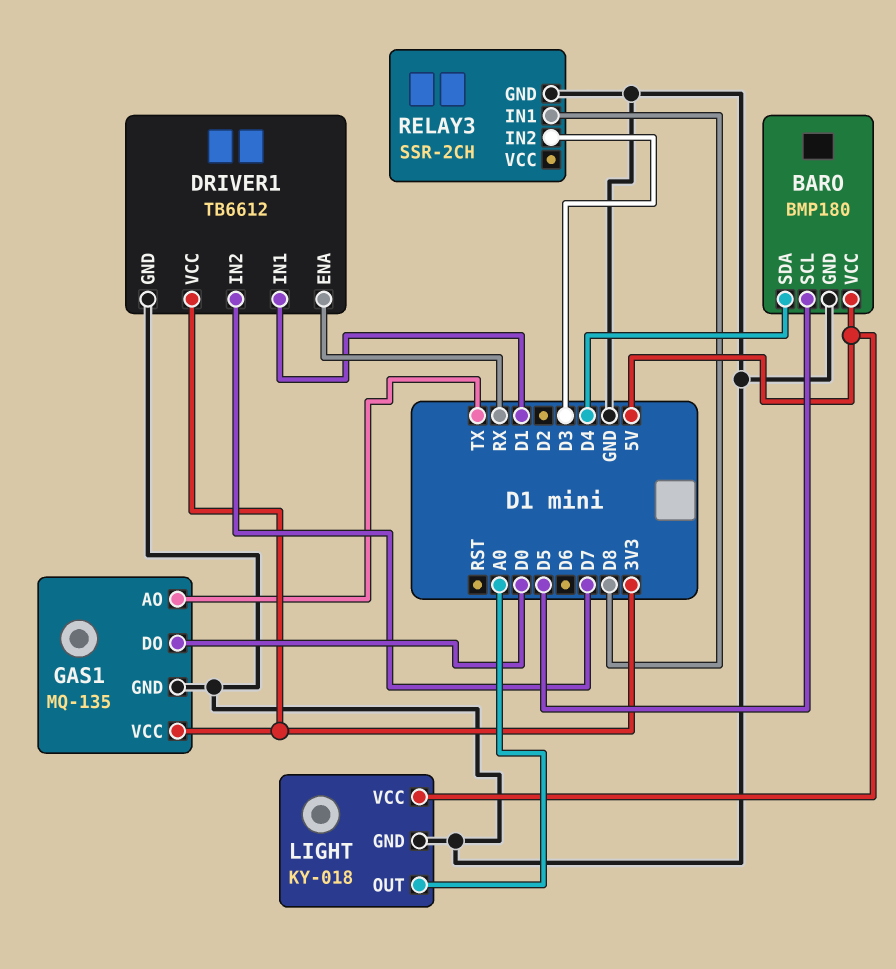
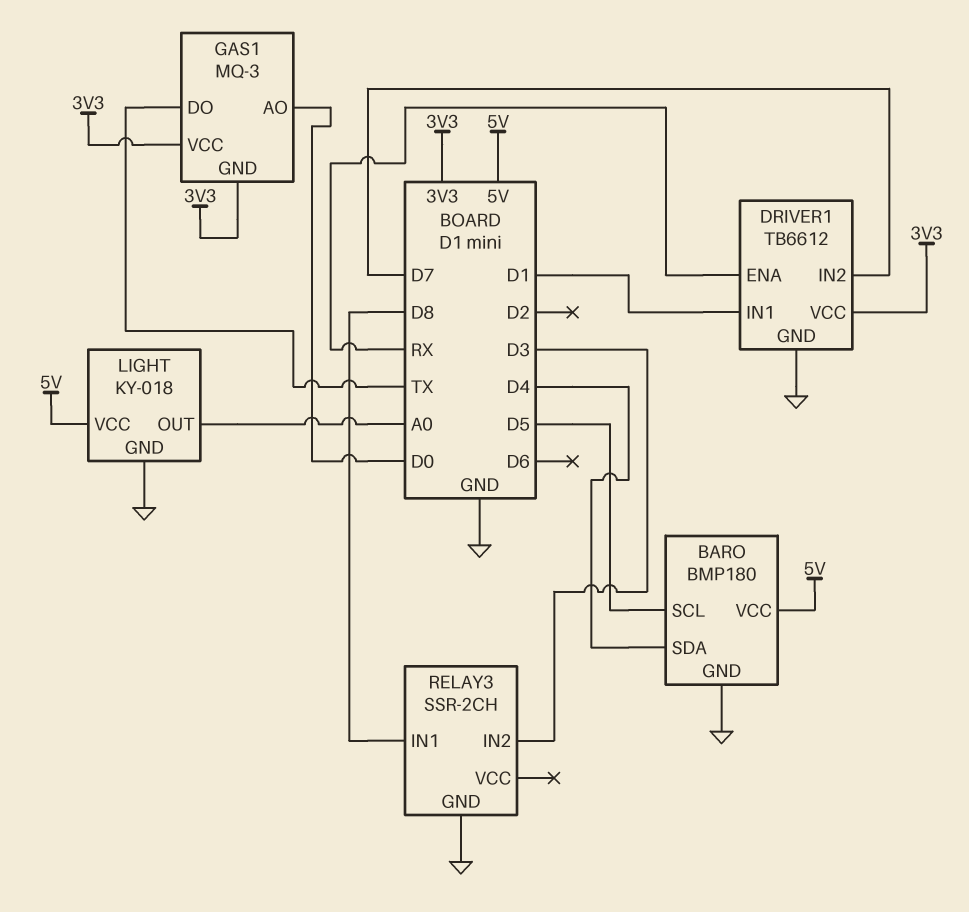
GAS1: MQ-135 -> MQ-3
GAS1 pin AO: TX -> D0
GAS1 pin DO: D0 -> TX
GAS1 pin GND: GND -> 3V3

